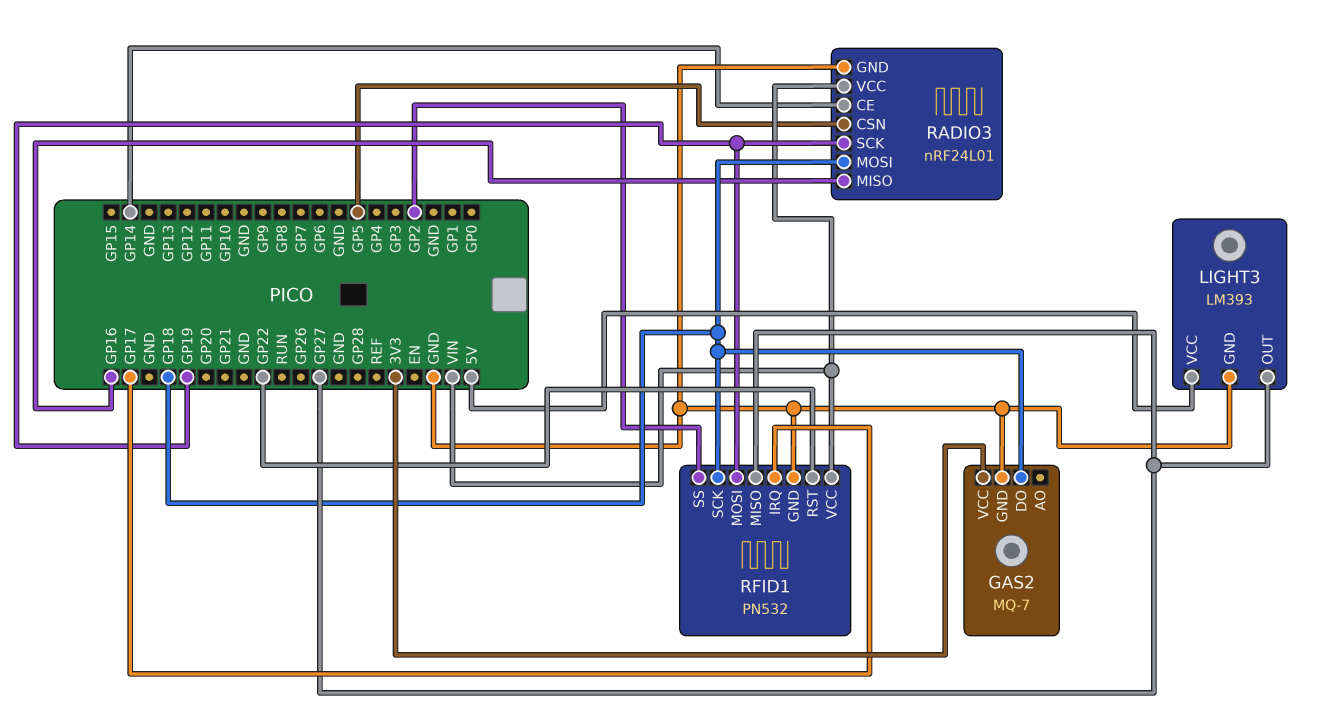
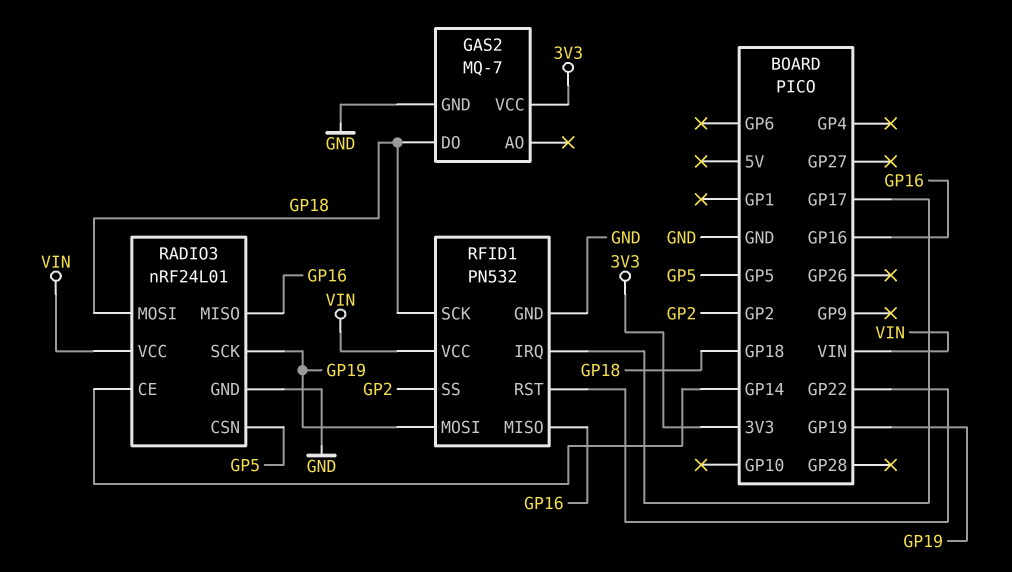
LIGHT3: LM393 -> none
LIGHT3 pin GND: GND -> none
LIGHT3 pin OUT: GP27 -> none
LIGHT3 pin VCC: 5V -> none
RFID1 pin MISO: GP27 -> GP16

